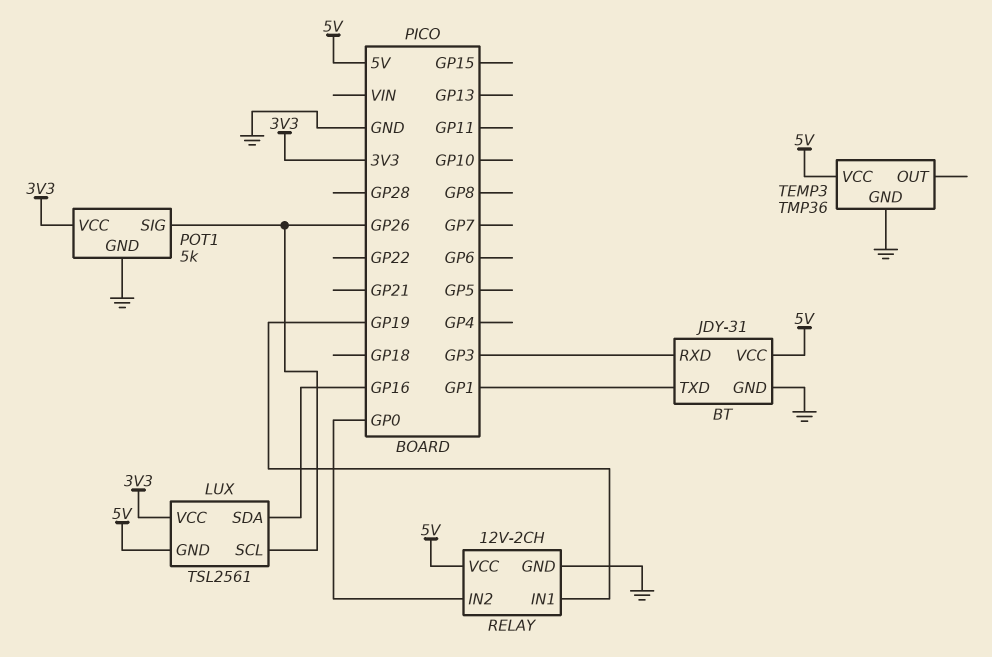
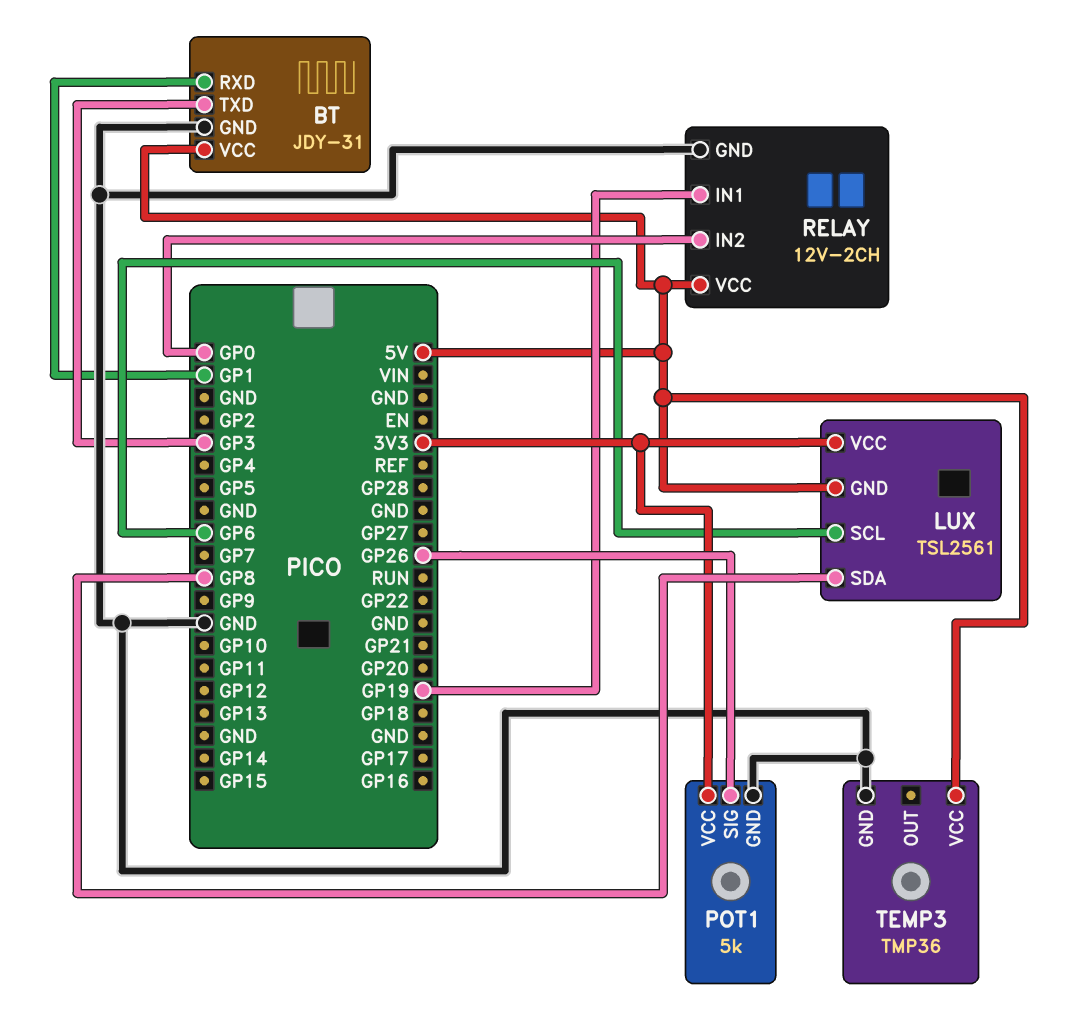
BT pin RXD: GP3 -> GP1
BT pin TXD: GP1 -> GP3
LUX pin SCL: GP26 -> GP6
LUX pin SDA: GP16 -> GP8

